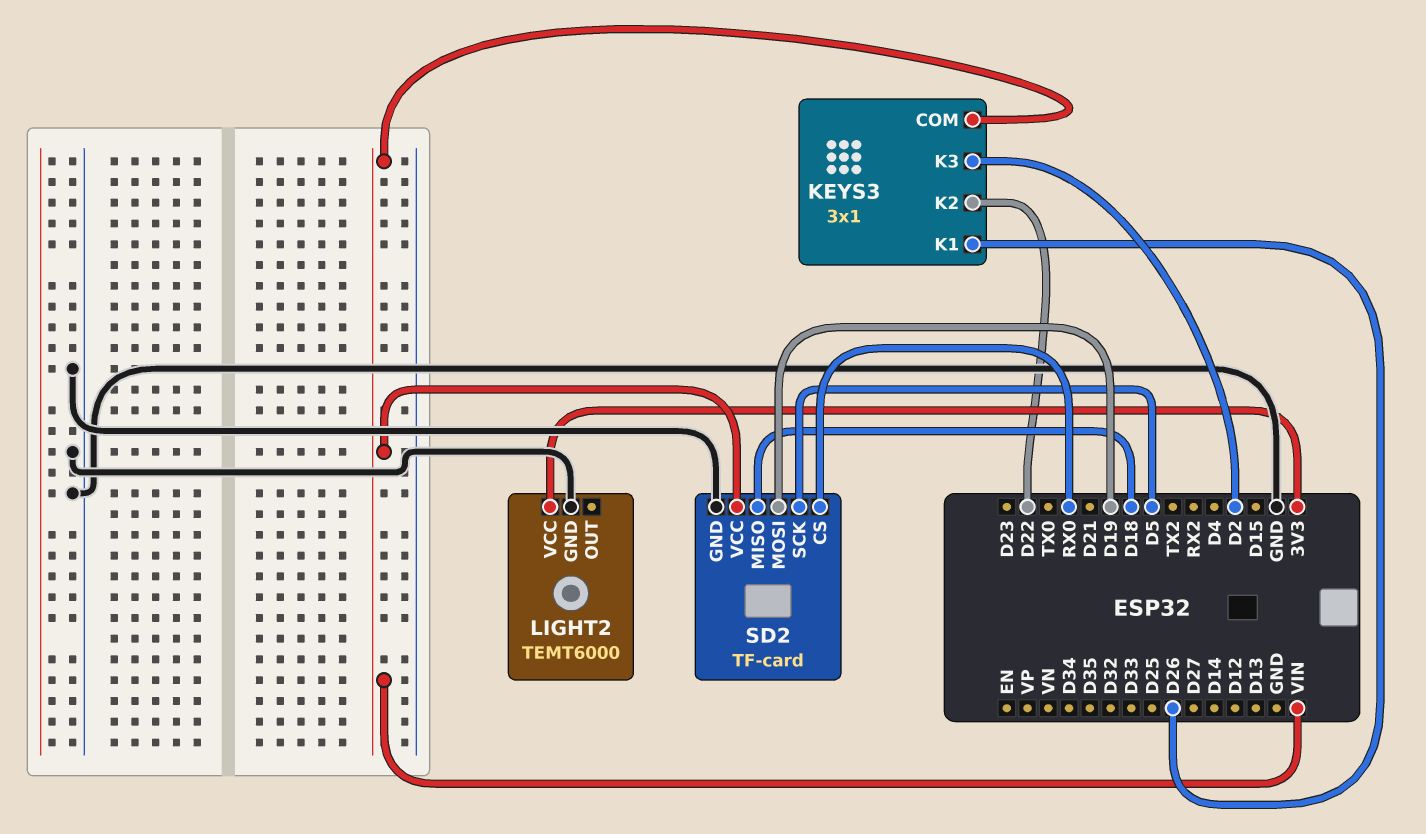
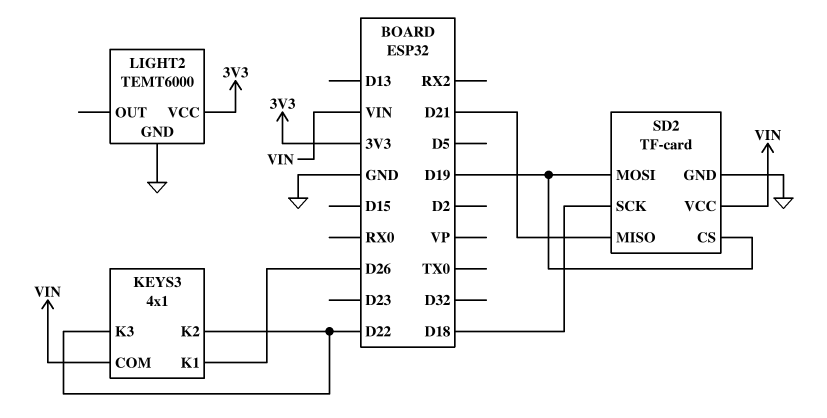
KEYS3: 3x1 -> 4x1
KEYS3 pin K3: D2 -> D22
SD2 pin CS: RX0 -> D19
SD2 pin MISO: D18 -> D21
SD2 pin SCK: D5 -> D18

